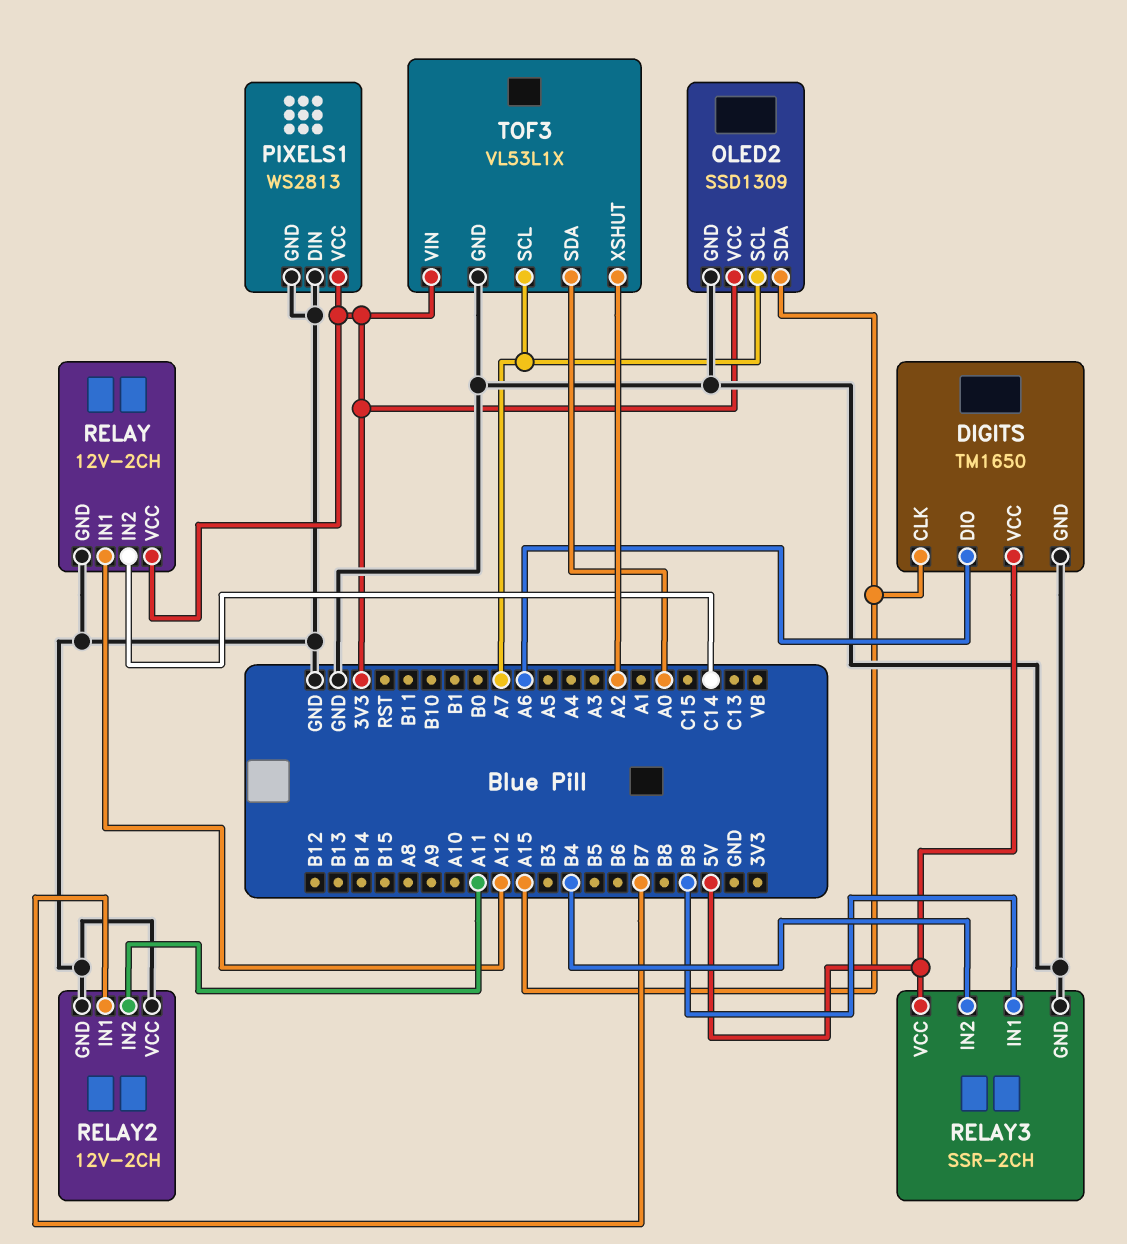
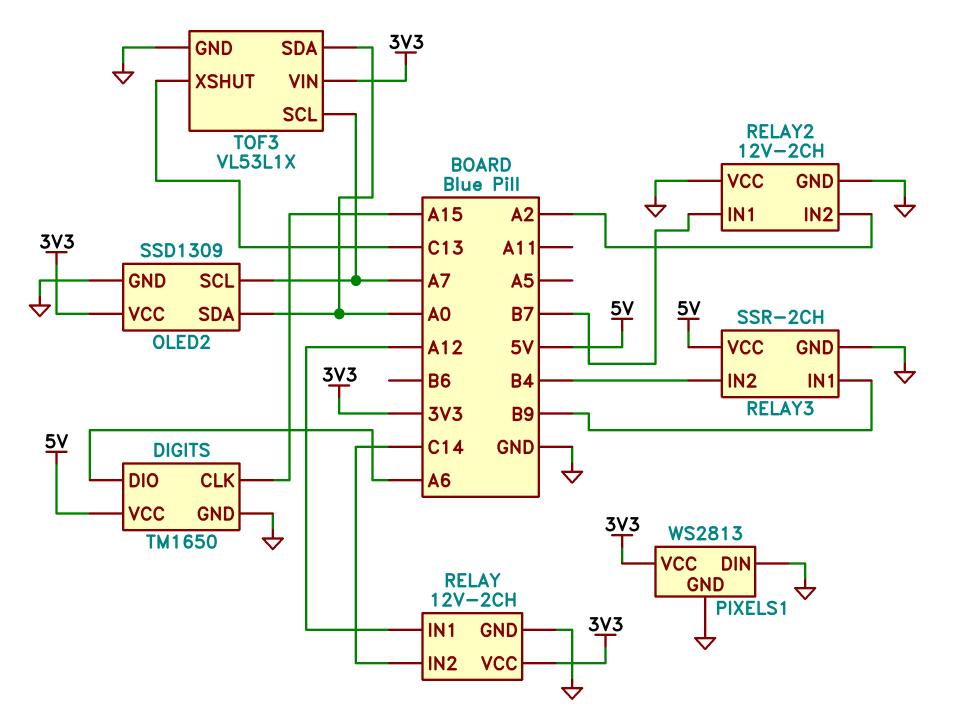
OLED2 pin SDA: A15 -> A0
RELAY2 pin IN2: A11 -> A2
TOF3 pin XSHUT: A2 -> C13

